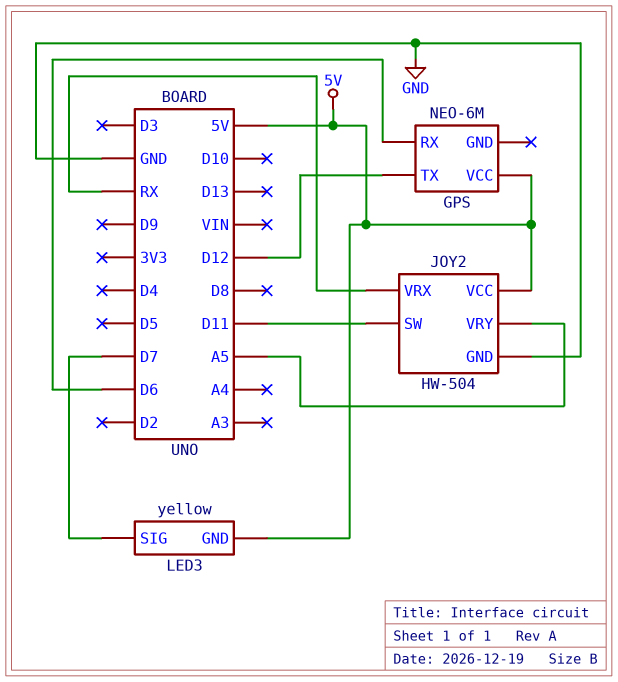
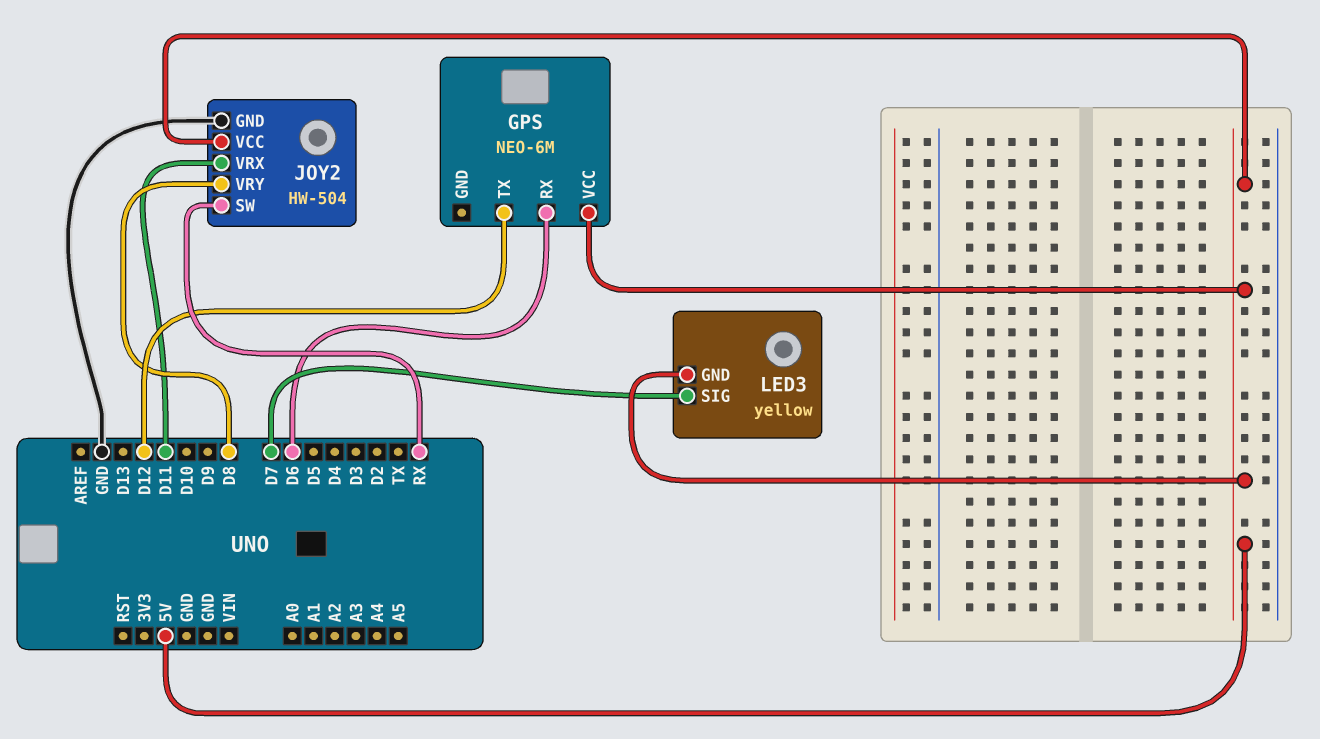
JOY2 pin SW: D11 -> RX
JOY2 pin VRX: RX -> D11
JOY2 pin VRY: A5 -> D8

